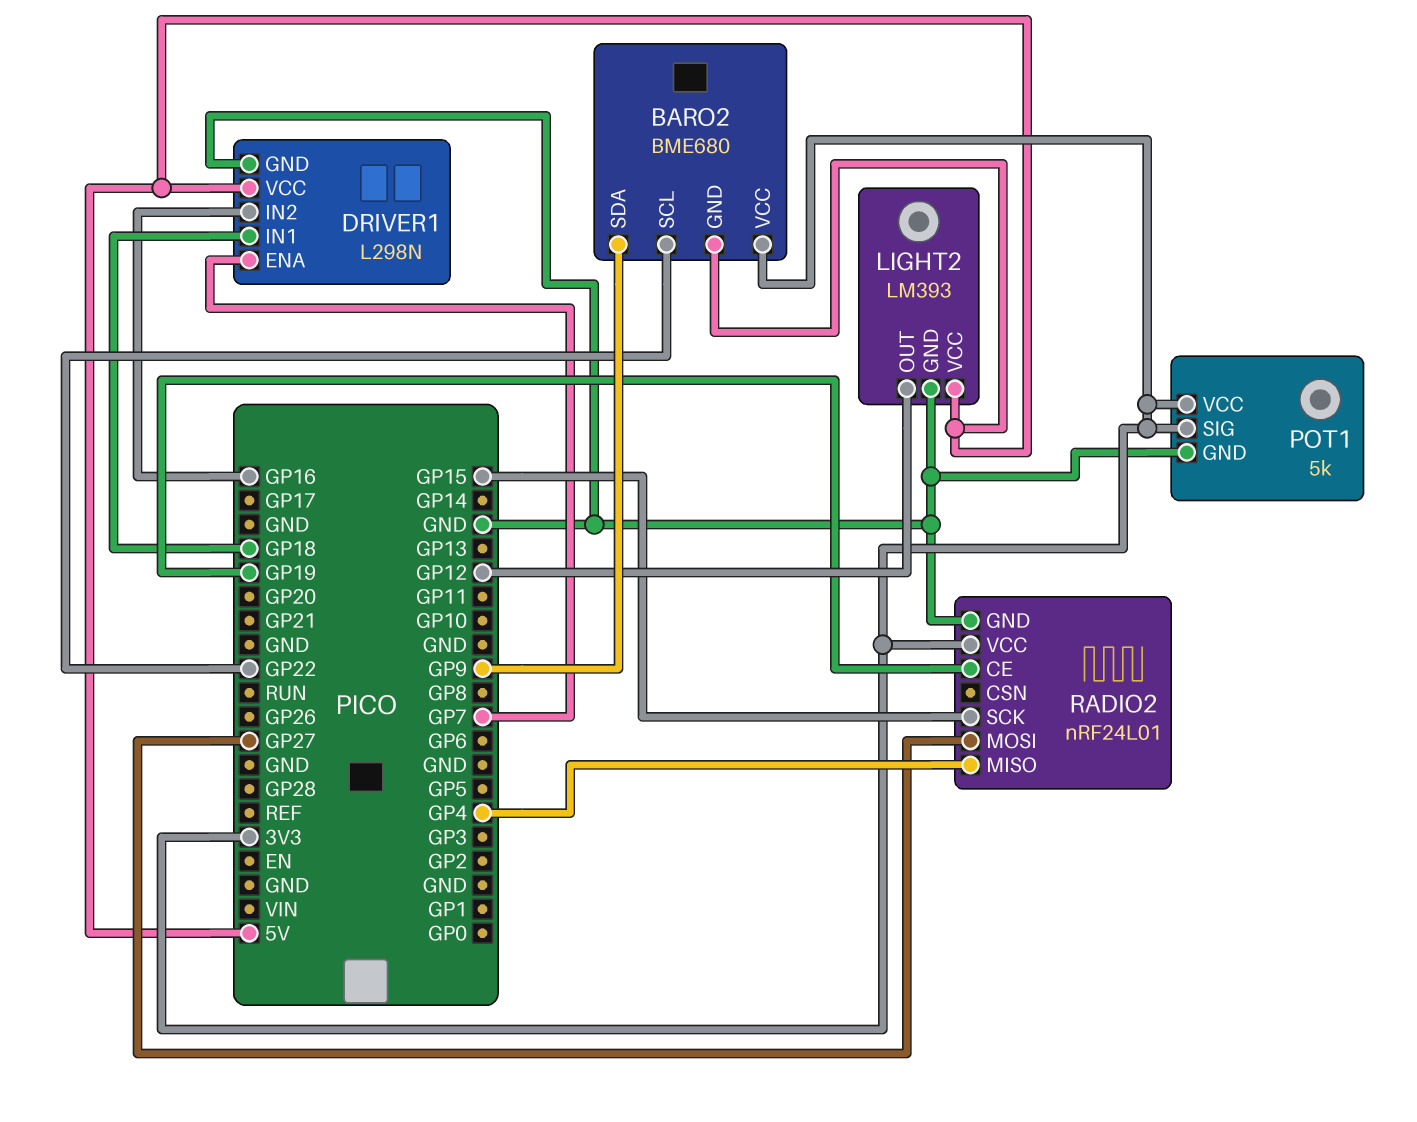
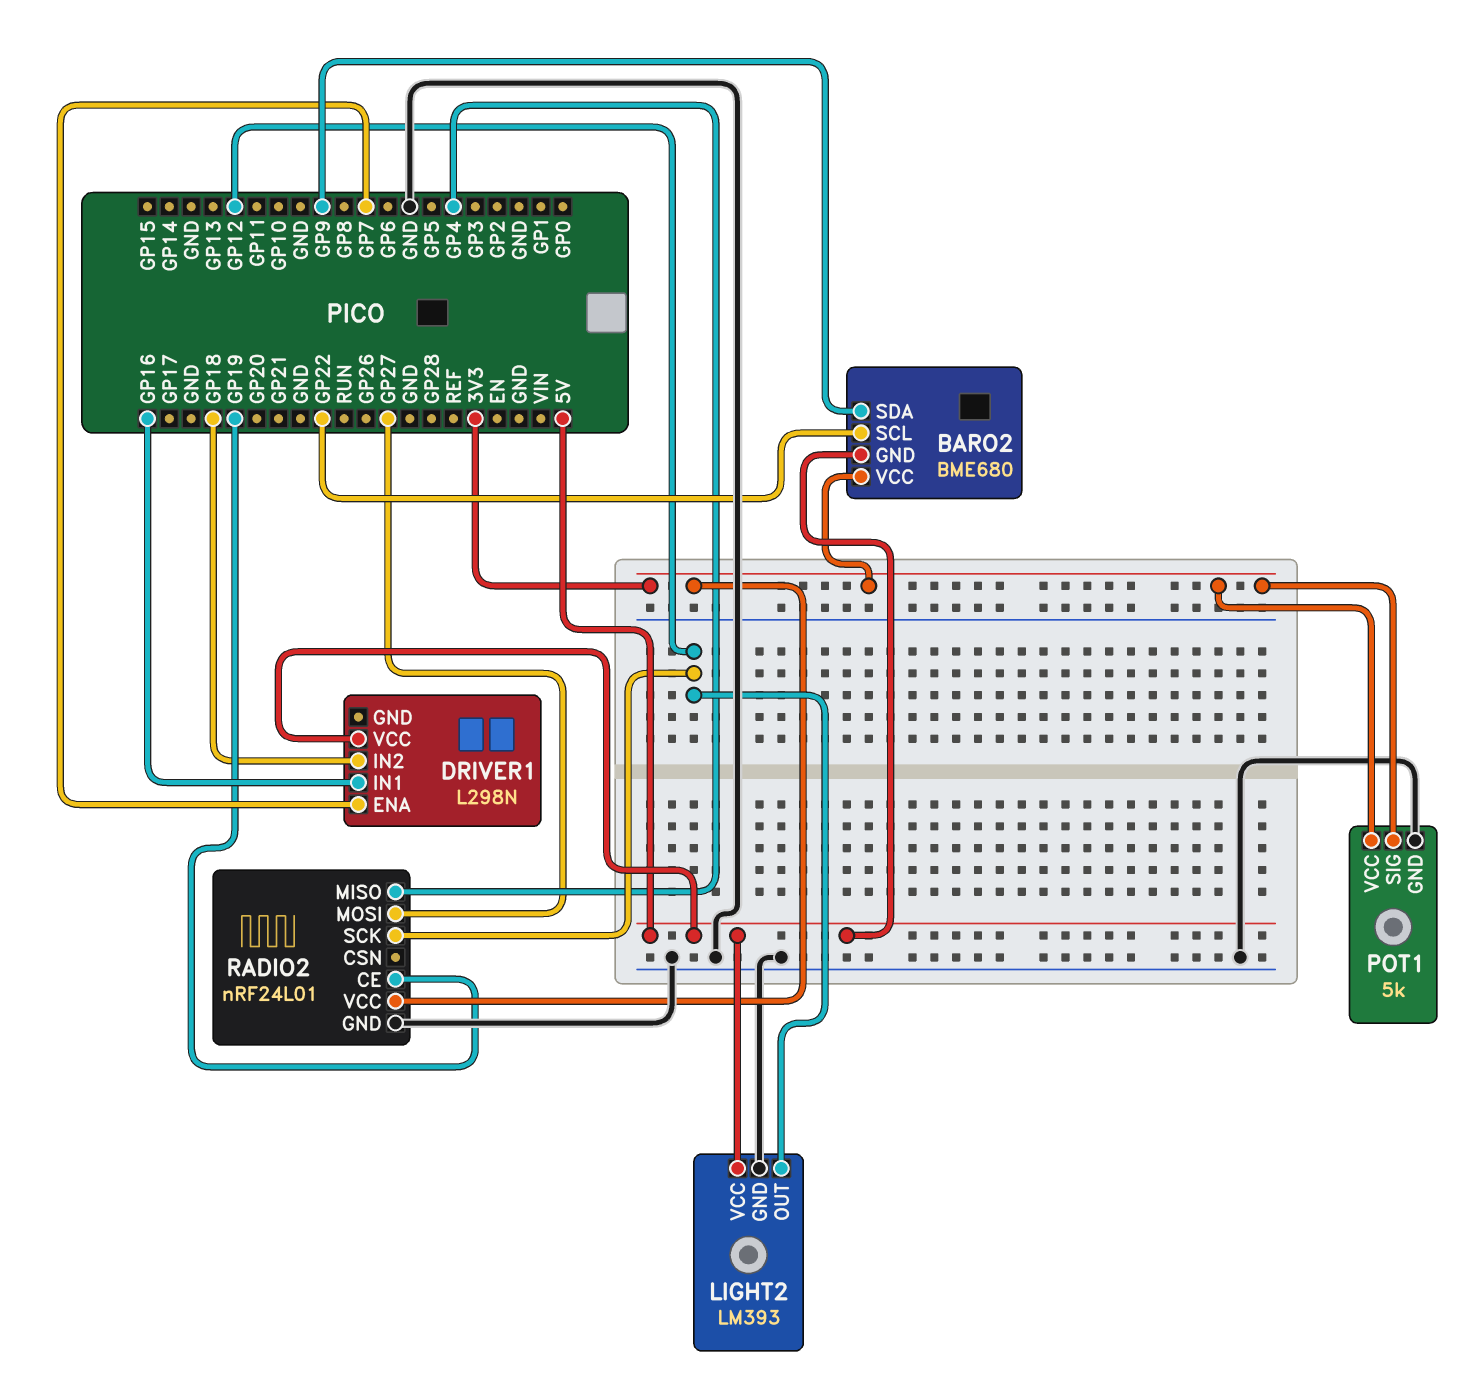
DRIVER1 pin GND: GND -> none
DRIVER1 pin IN1: GP18 -> GP16
DRIVER1 pin IN2: GP16 -> GP18
RADIO2 pin SCK: GP15 -> GP12

